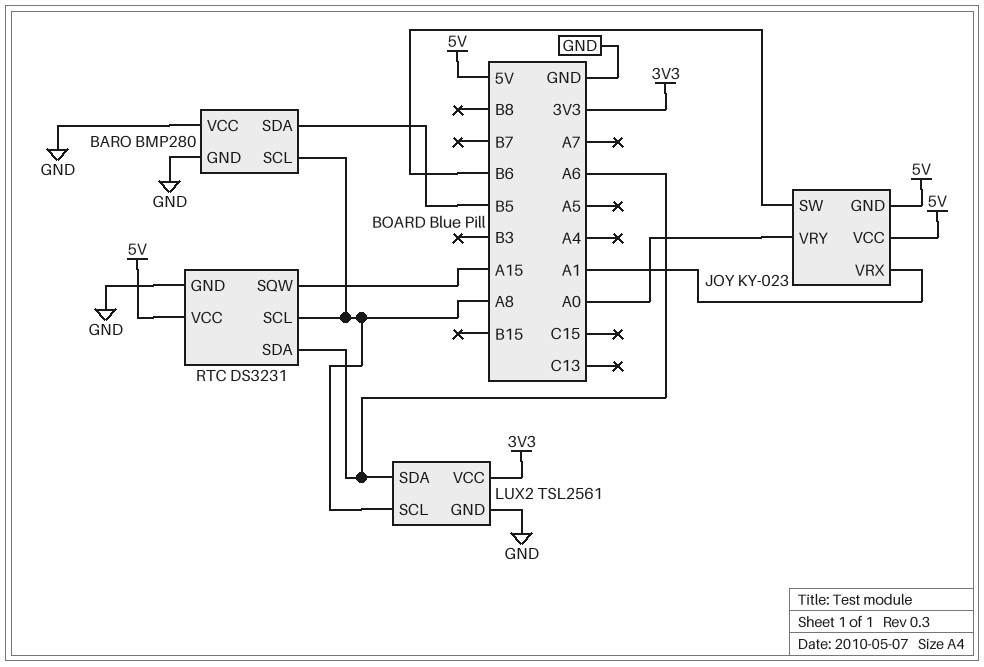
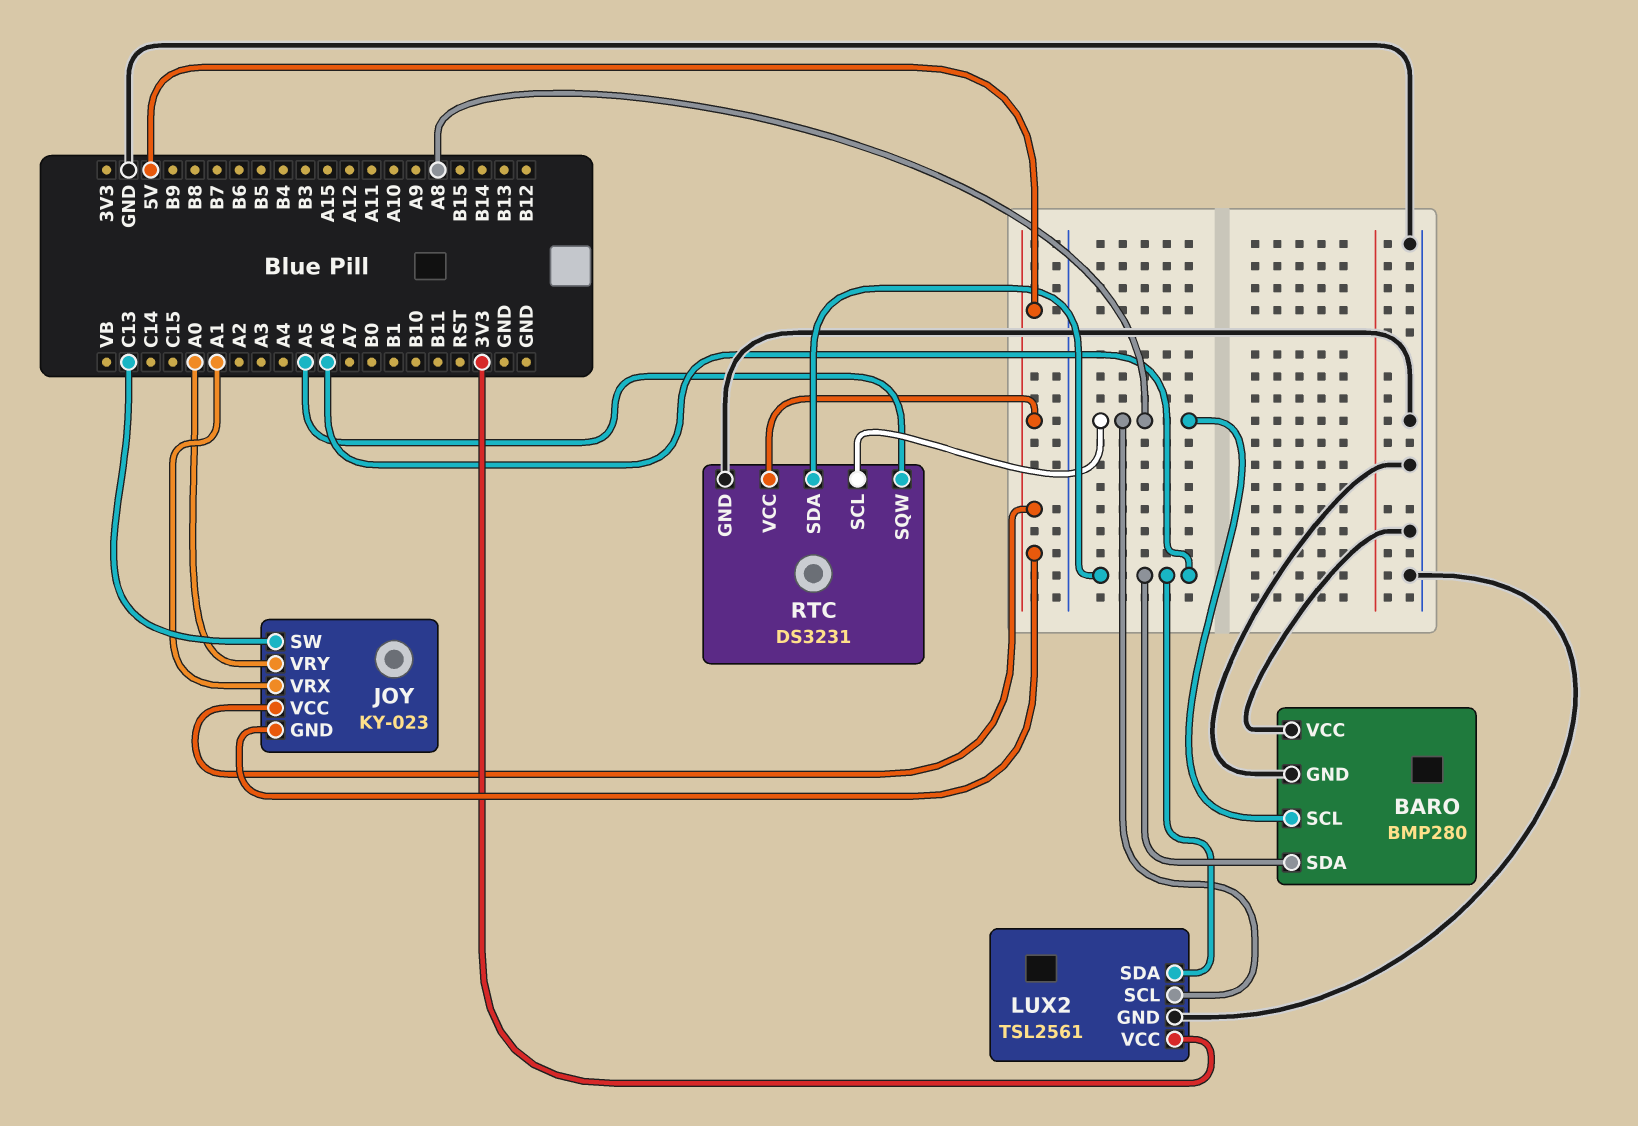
BARO pin SDA: B5 -> A6
JOY pin SW: B6 -> C13
RTC pin SQW: A15 -> A5

